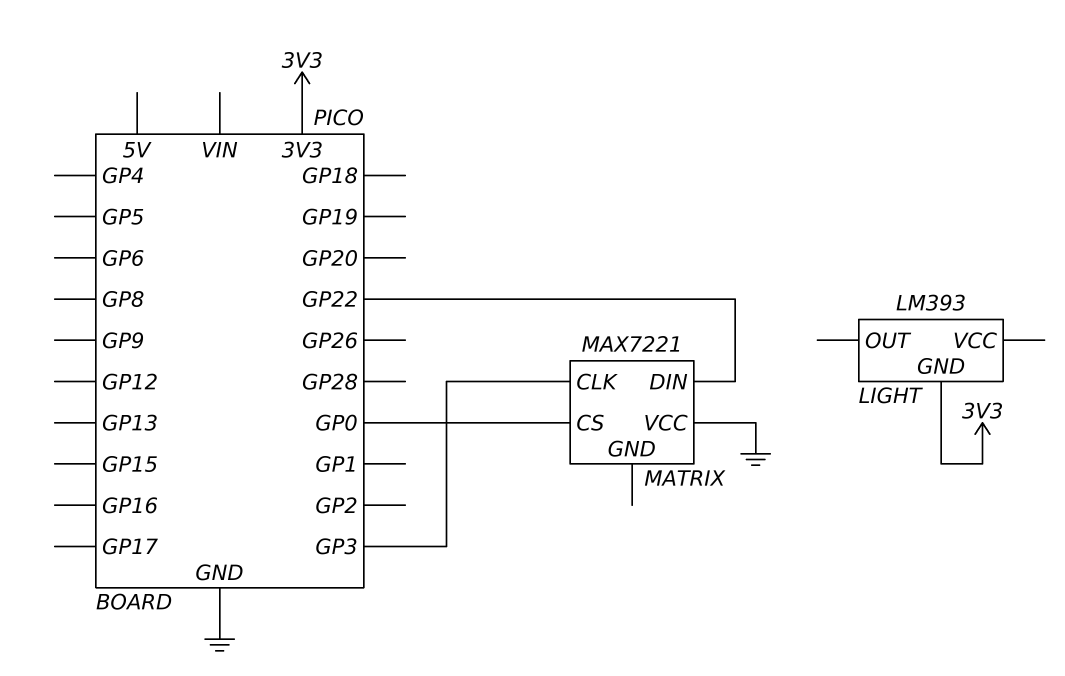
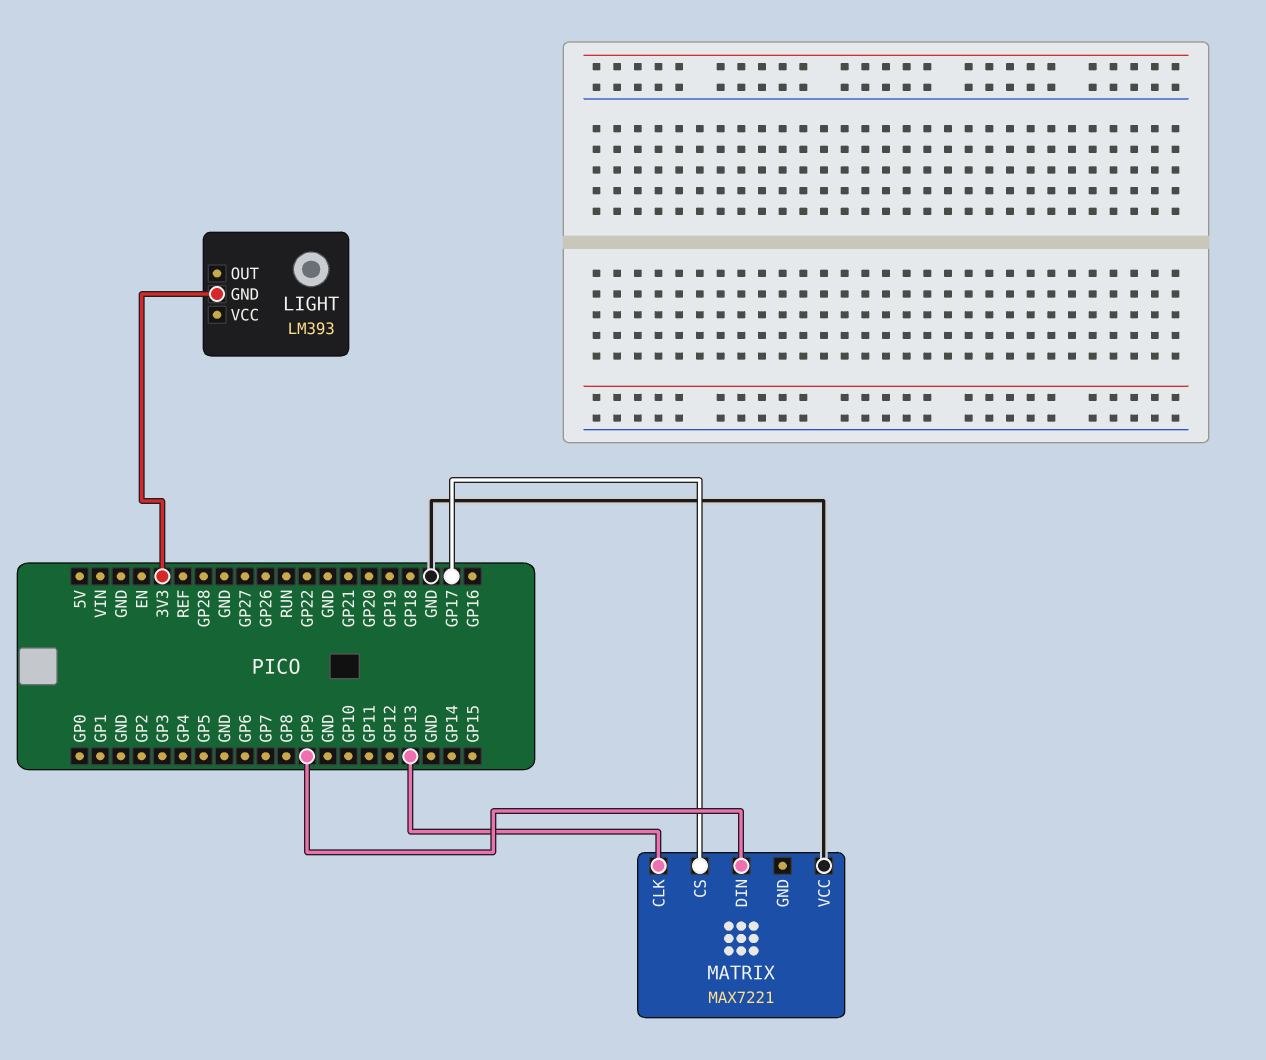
MATRIX pin CLK: GP3 -> GP13
MATRIX pin CS: GP0 -> GP17
MATRIX pin DIN: GP22 -> GP9

